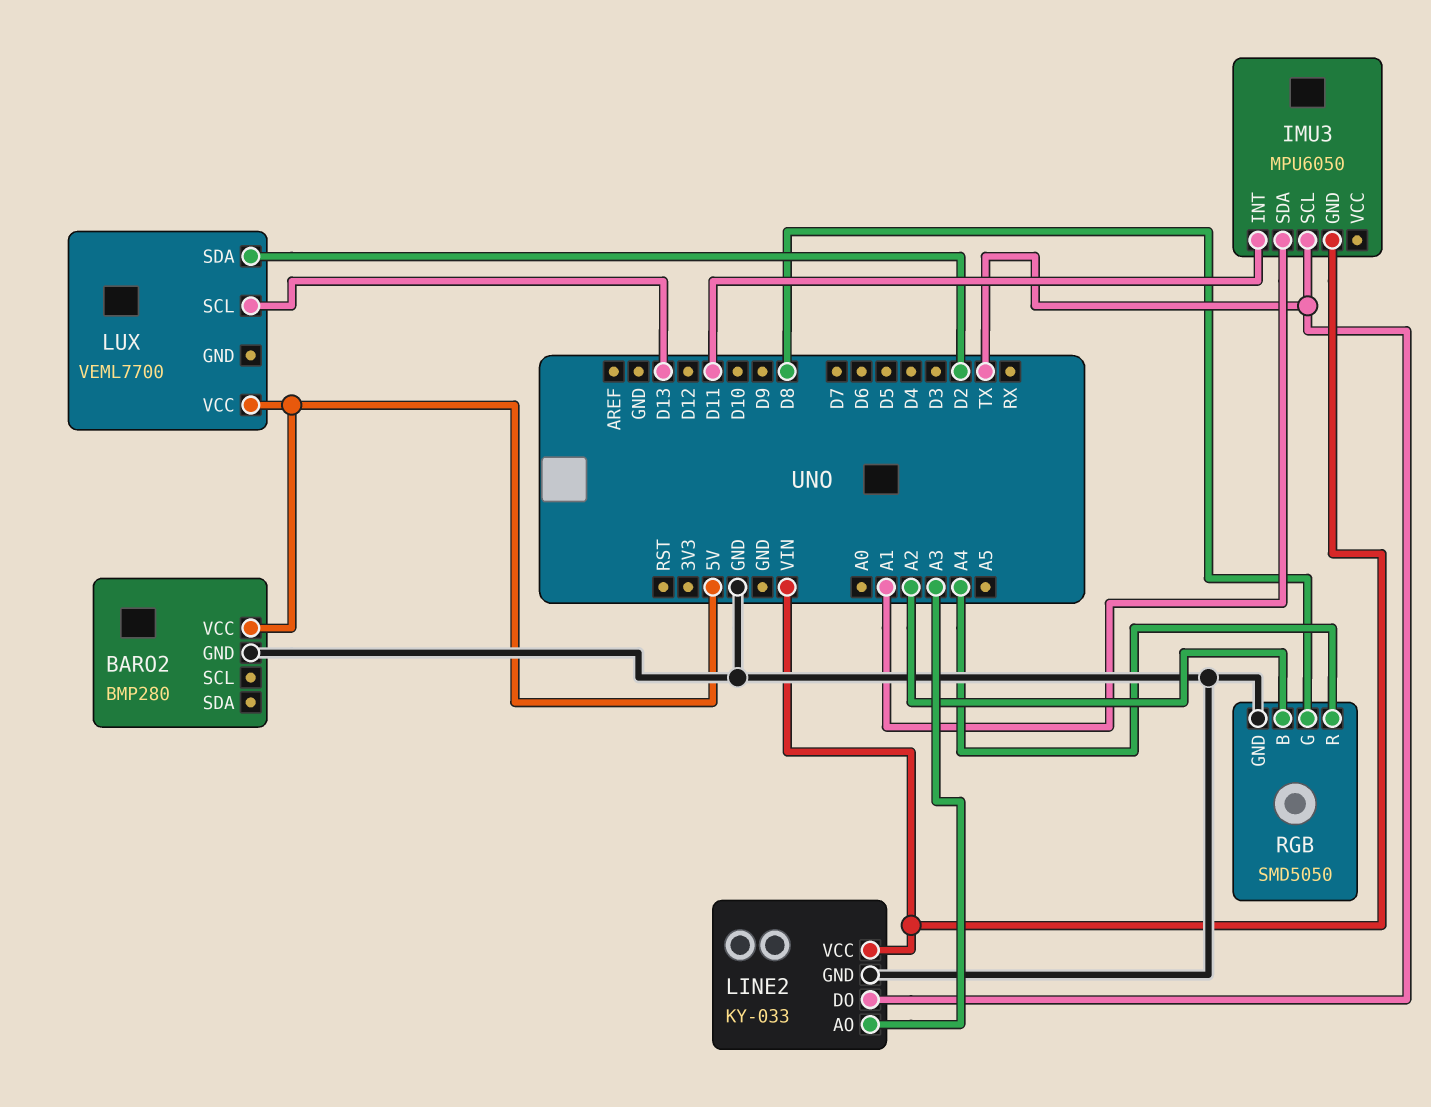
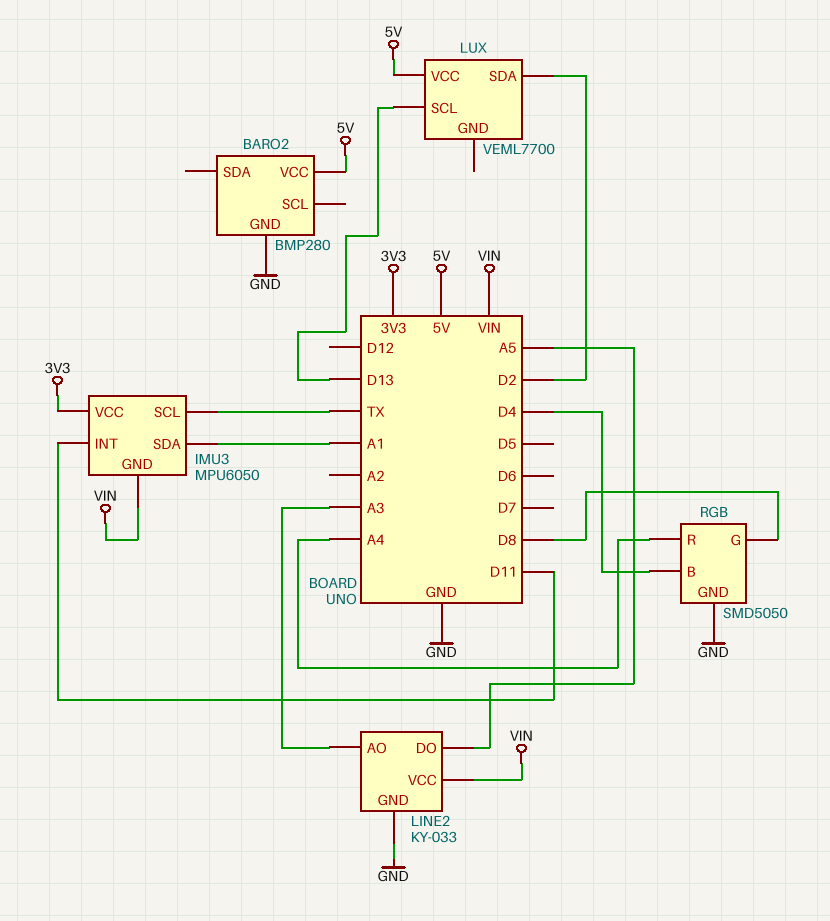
IMU3 pin VCC: none -> 3V3
LINE2 pin DO: TX -> A5
RGB pin B: A2 -> D4

